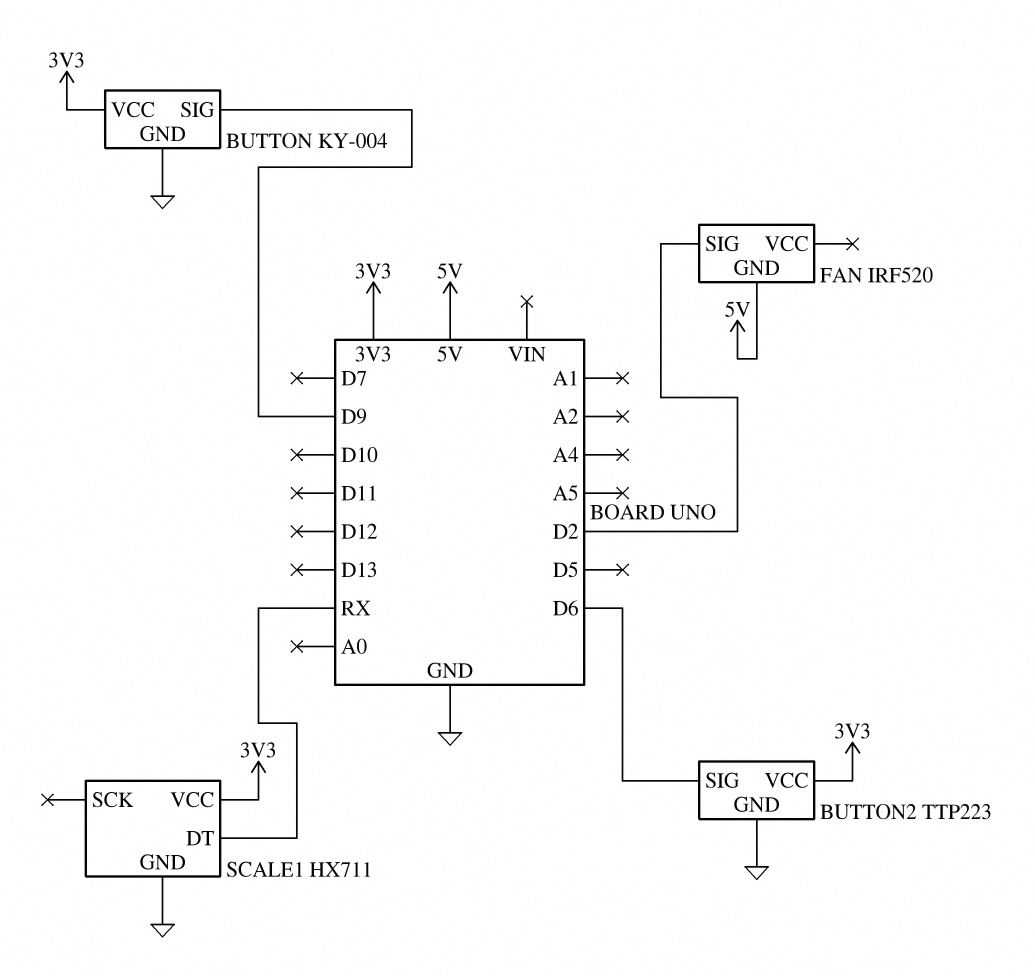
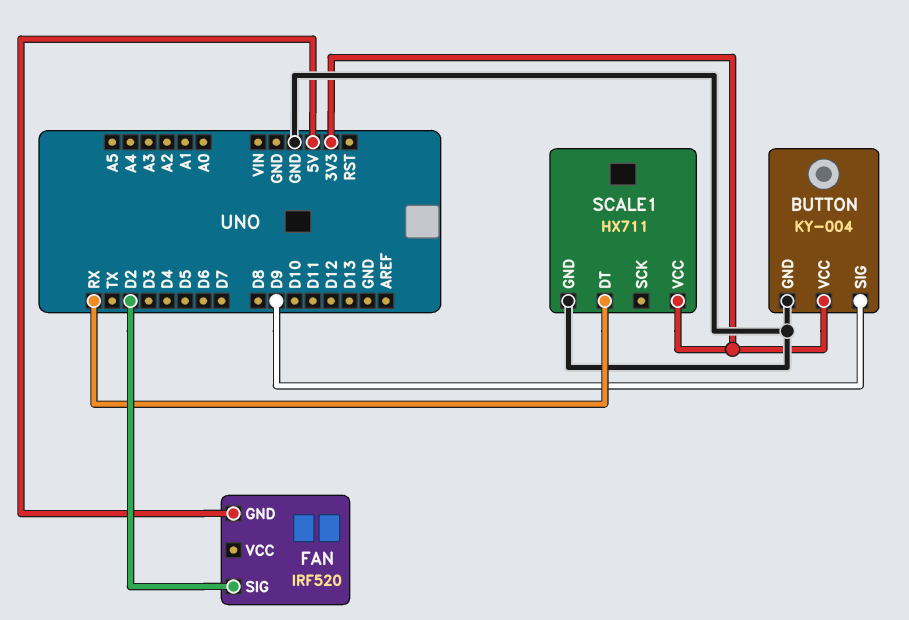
BUTTON2: TTP223 -> none
BUTTON2 pin GND: GND -> none
BUTTON2 pin SIG: D6 -> none
BUTTON2 pin VCC: 3V3 -> none

